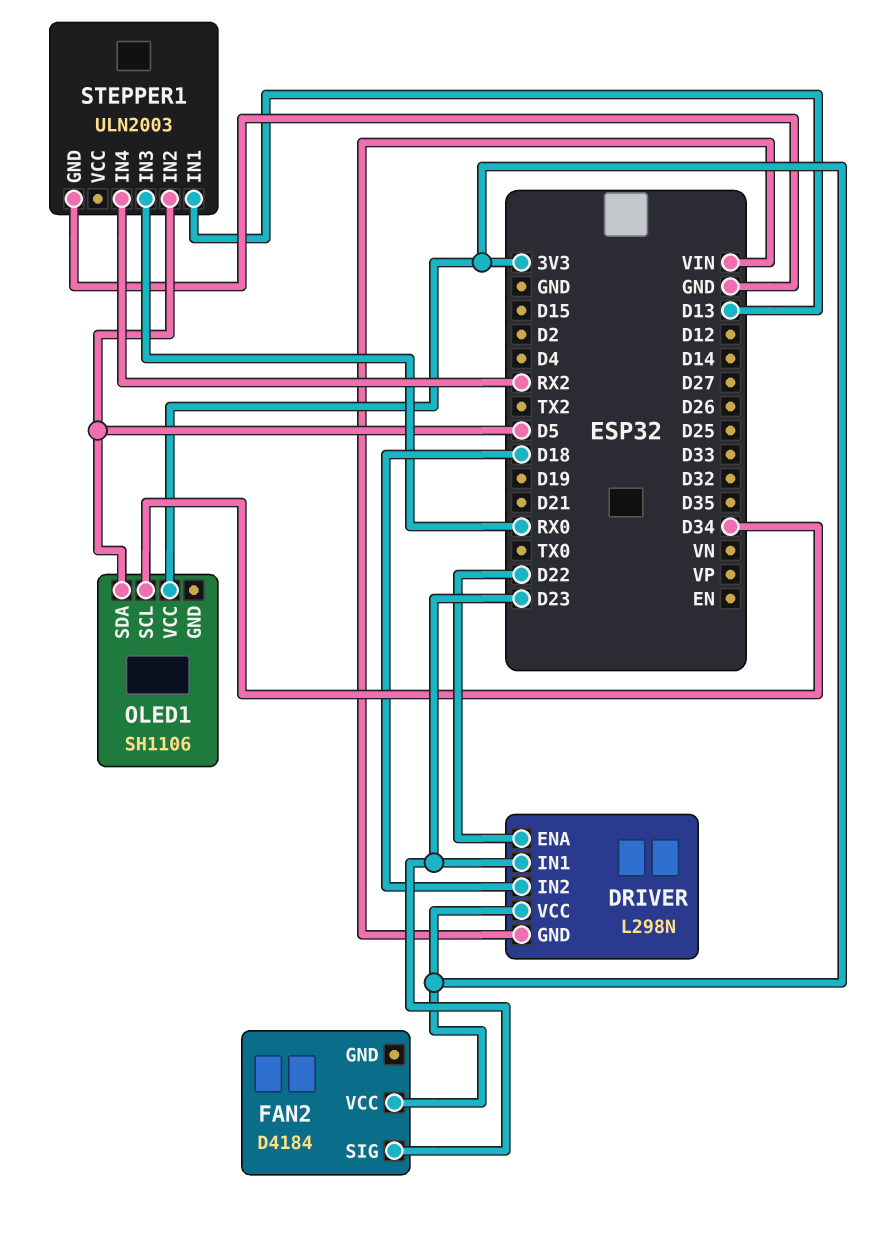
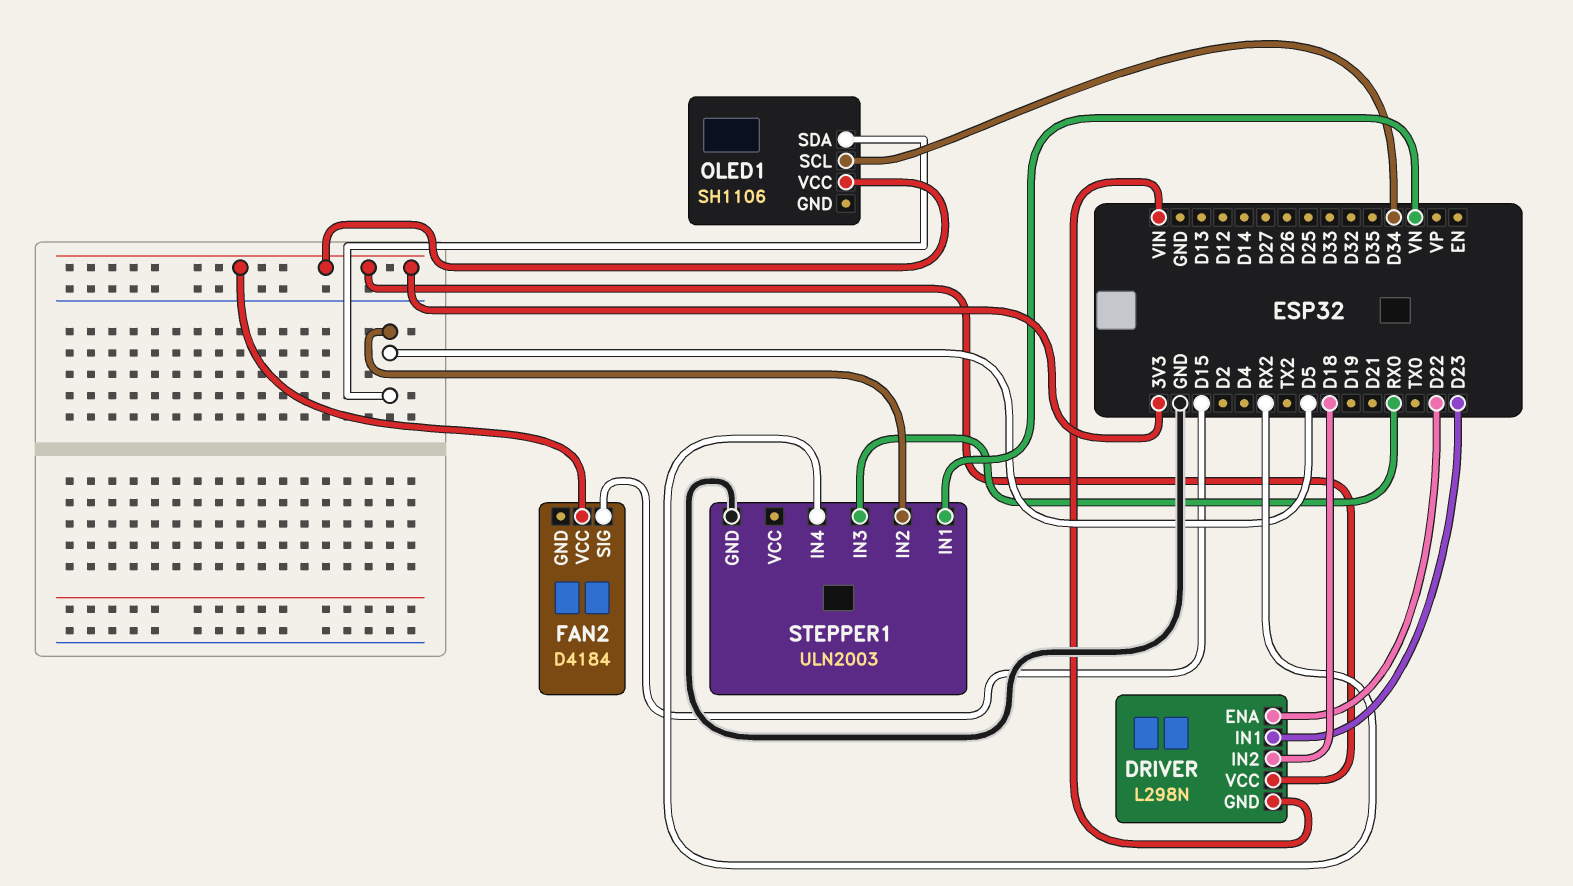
FAN2 pin SIG: D23 -> D15
STEPPER1 pin IN1: D13 -> VN

